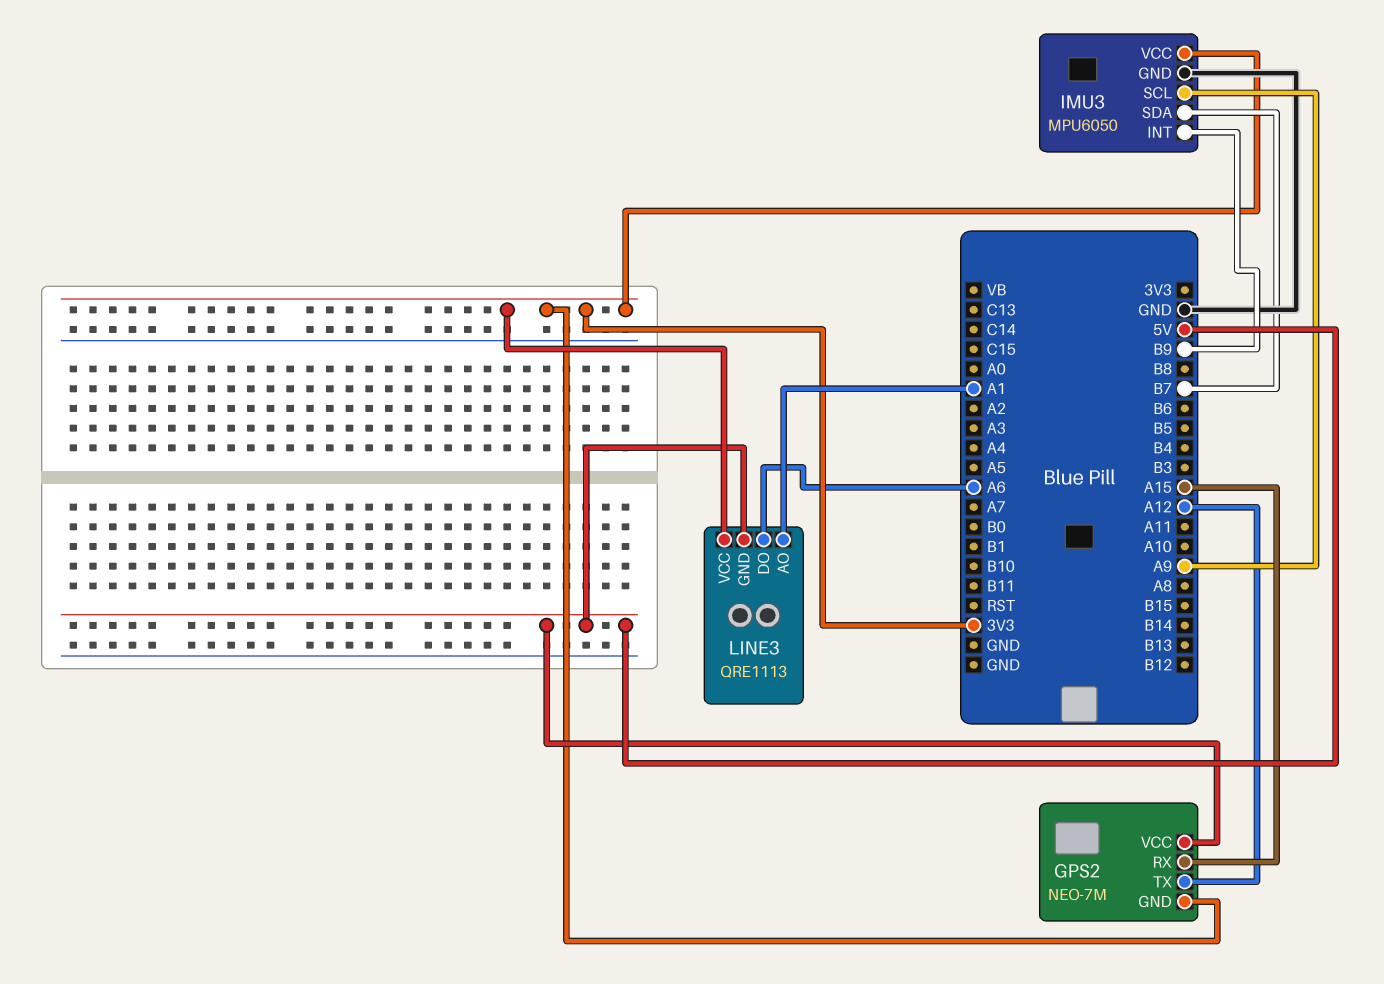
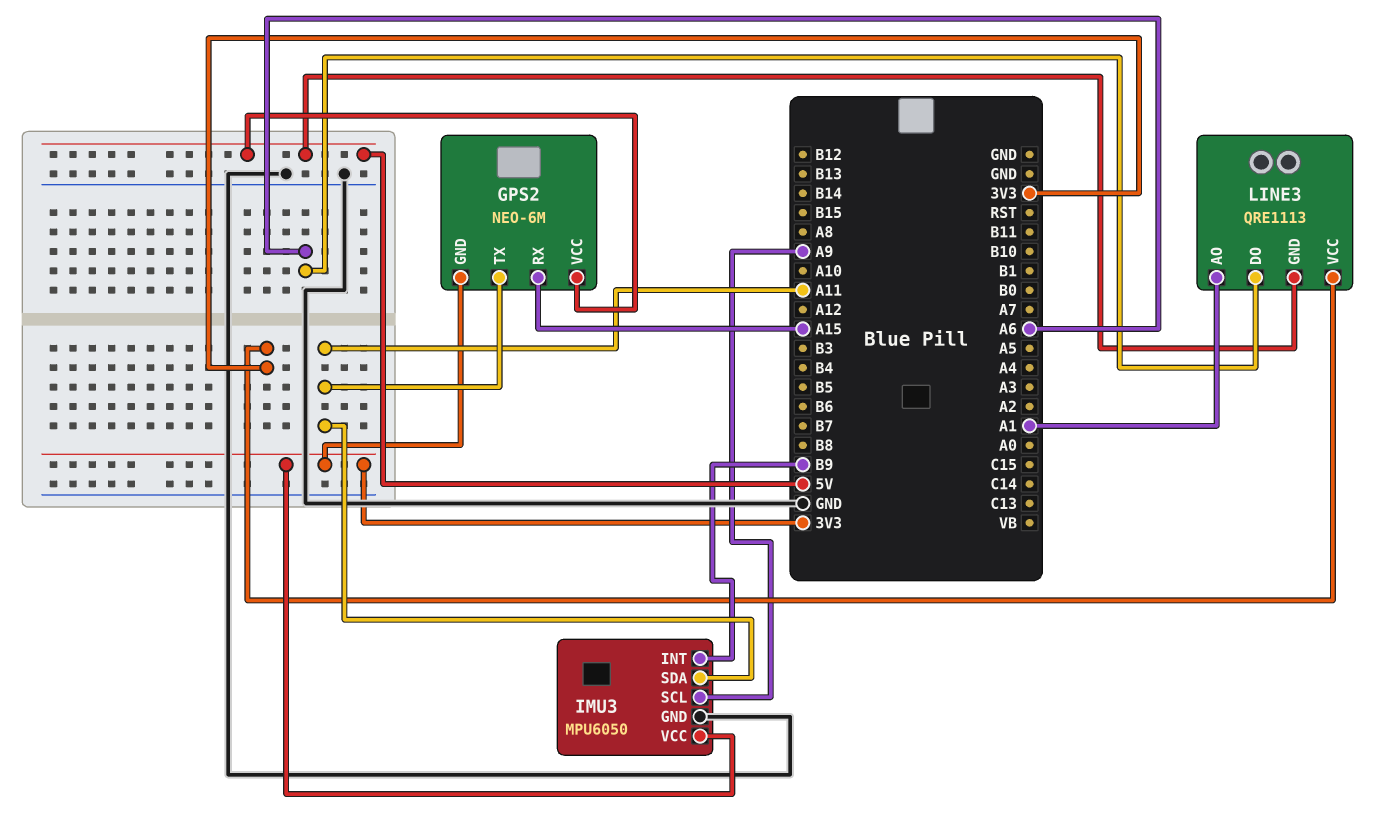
GPS2: NEO-7M -> NEO-6M
GPS2 pin TX: A12 -> A11
IMU3 pin SDA: B7 -> A11

